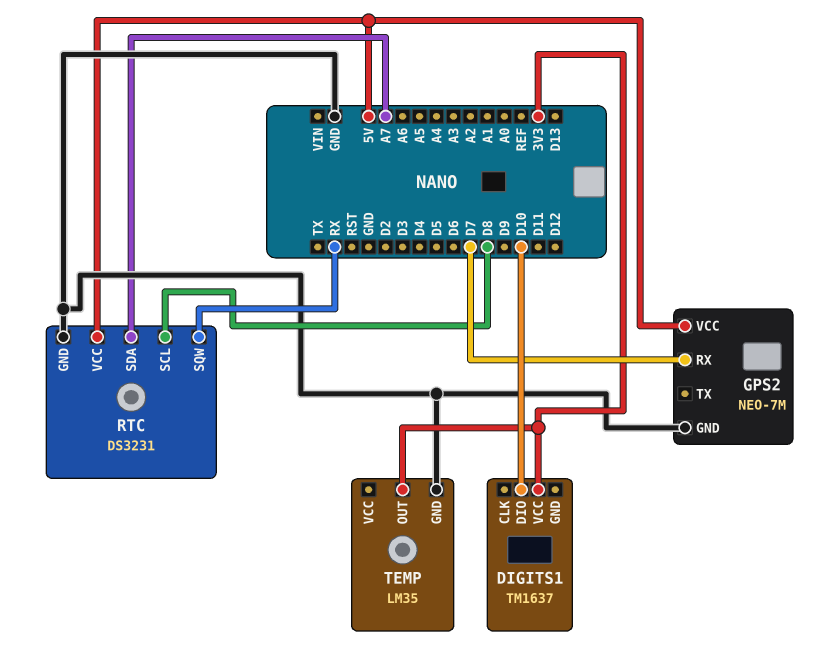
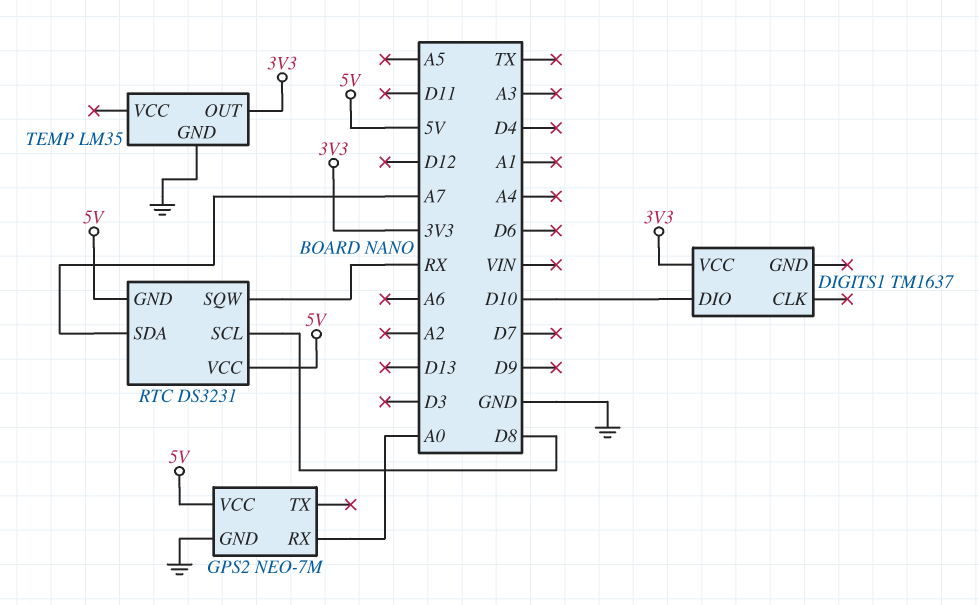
GPS2 pin RX: D7 -> A0
RTC pin GND: GND -> 5V

